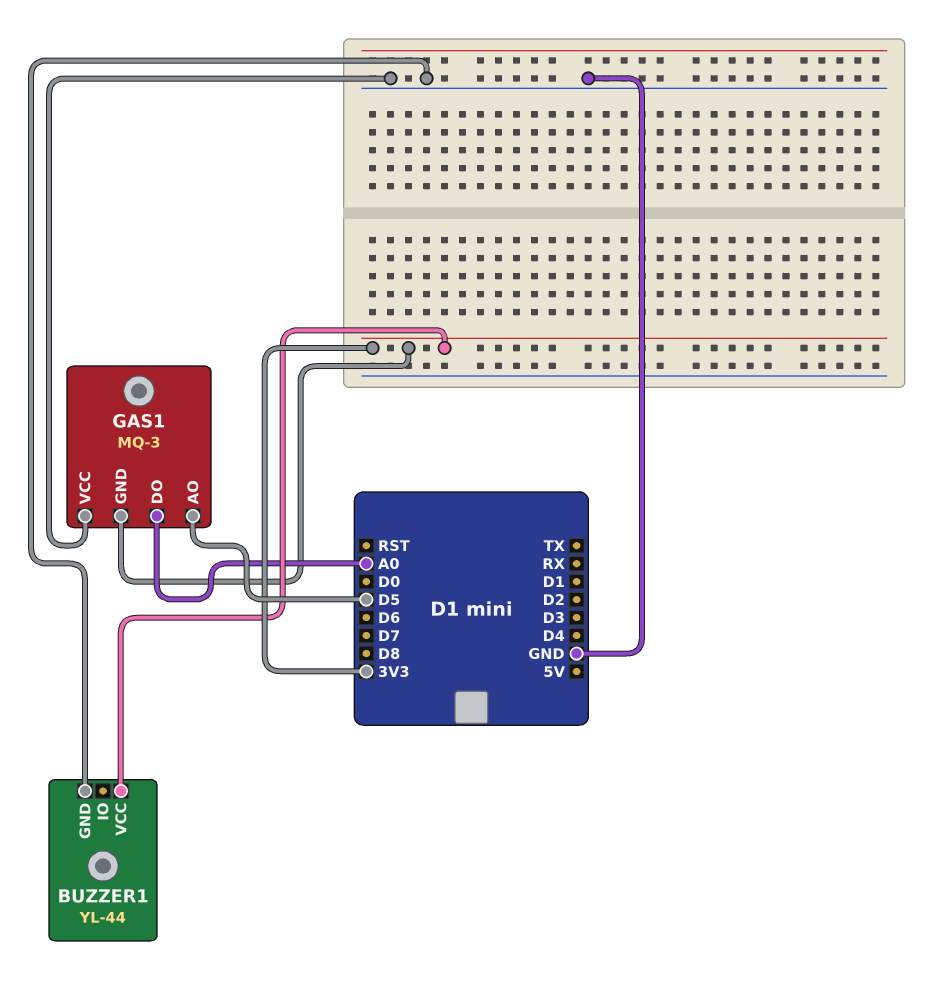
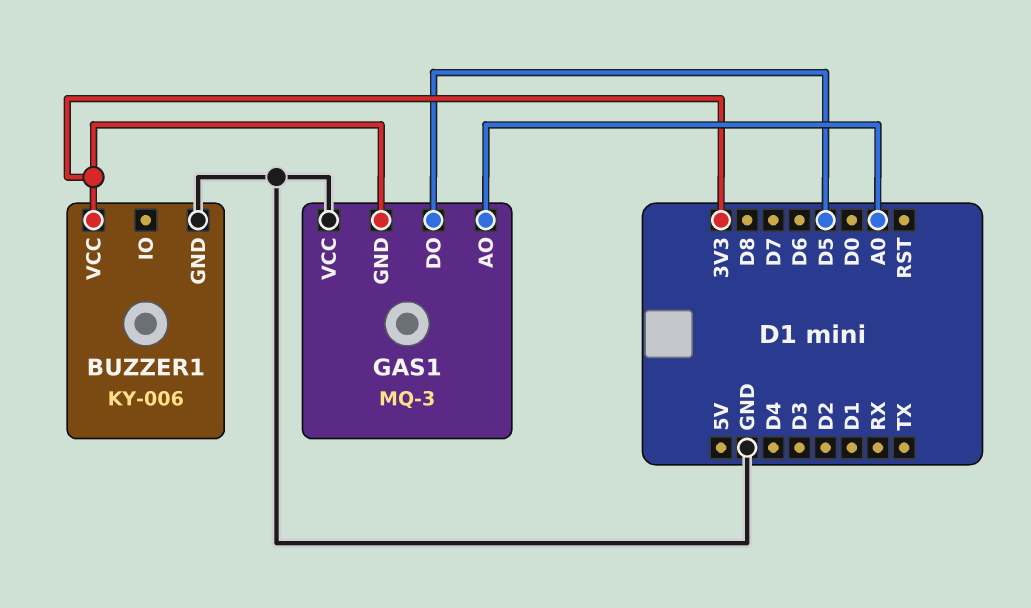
BUZZER1: YL-44 -> KY-006
GAS1 pin AO: D5 -> A0
GAS1 pin DO: A0 -> D5

